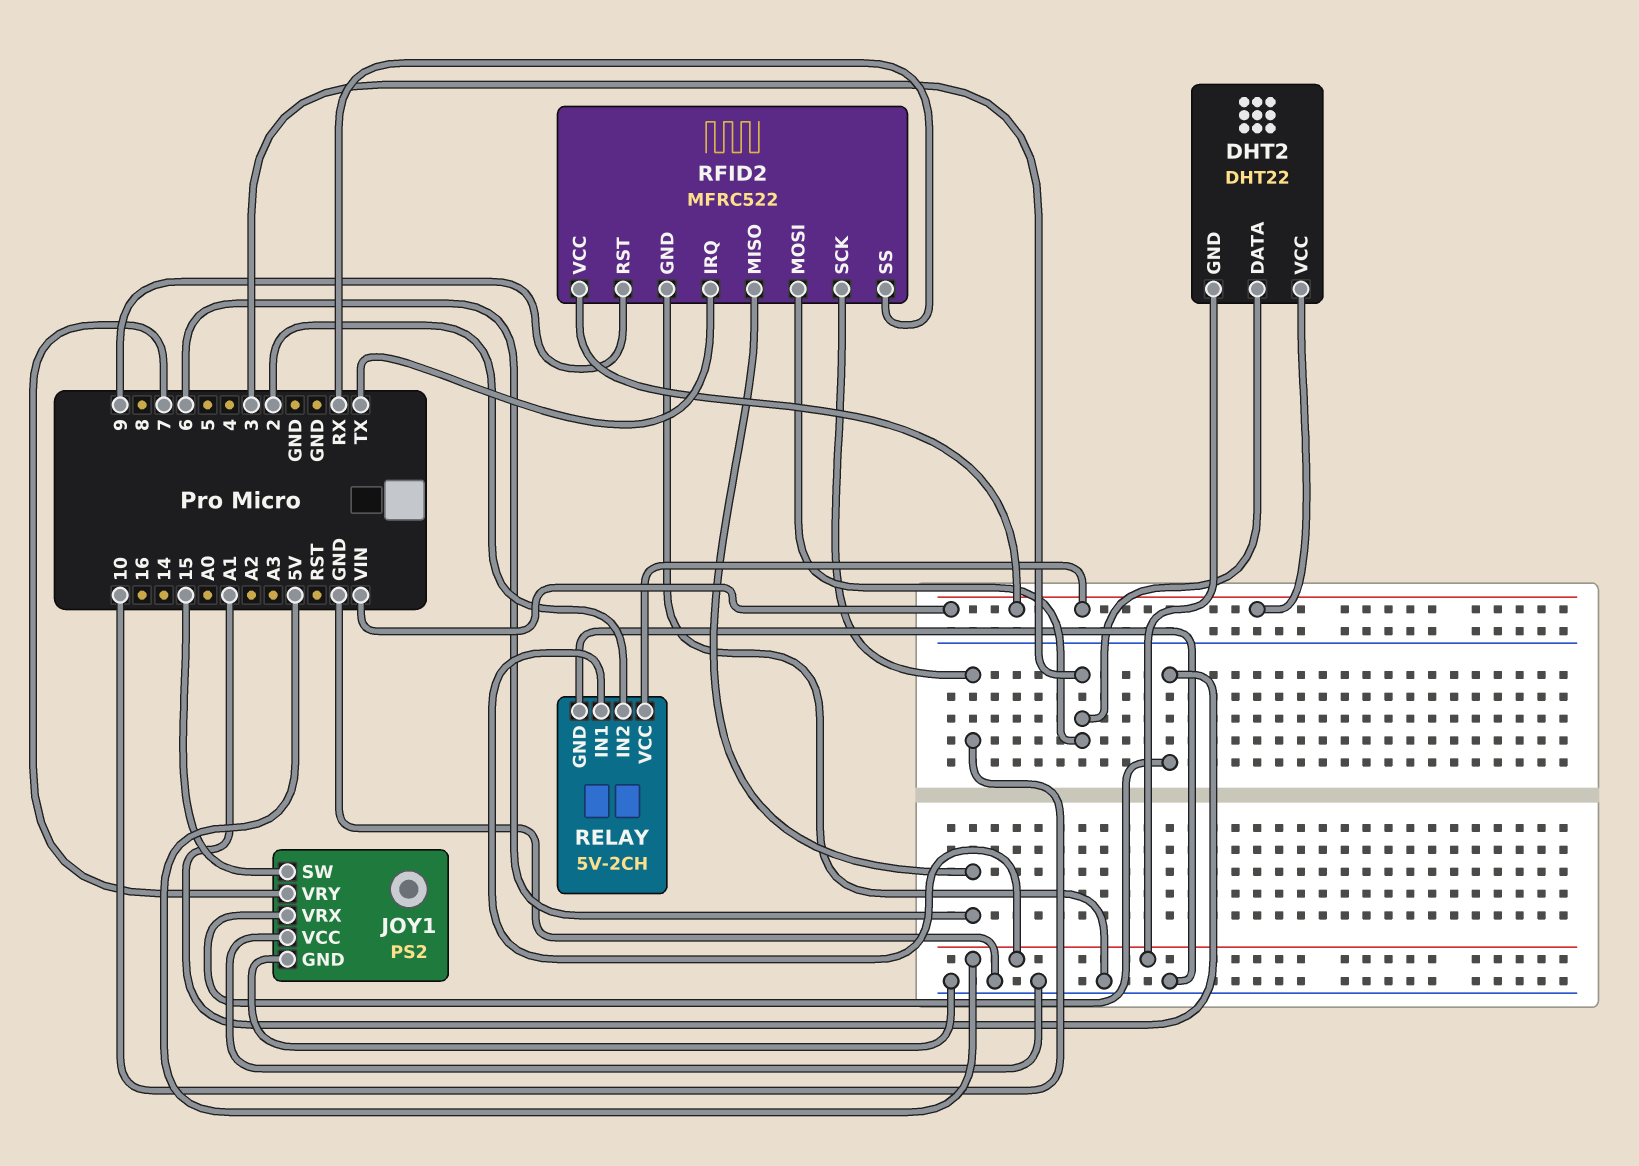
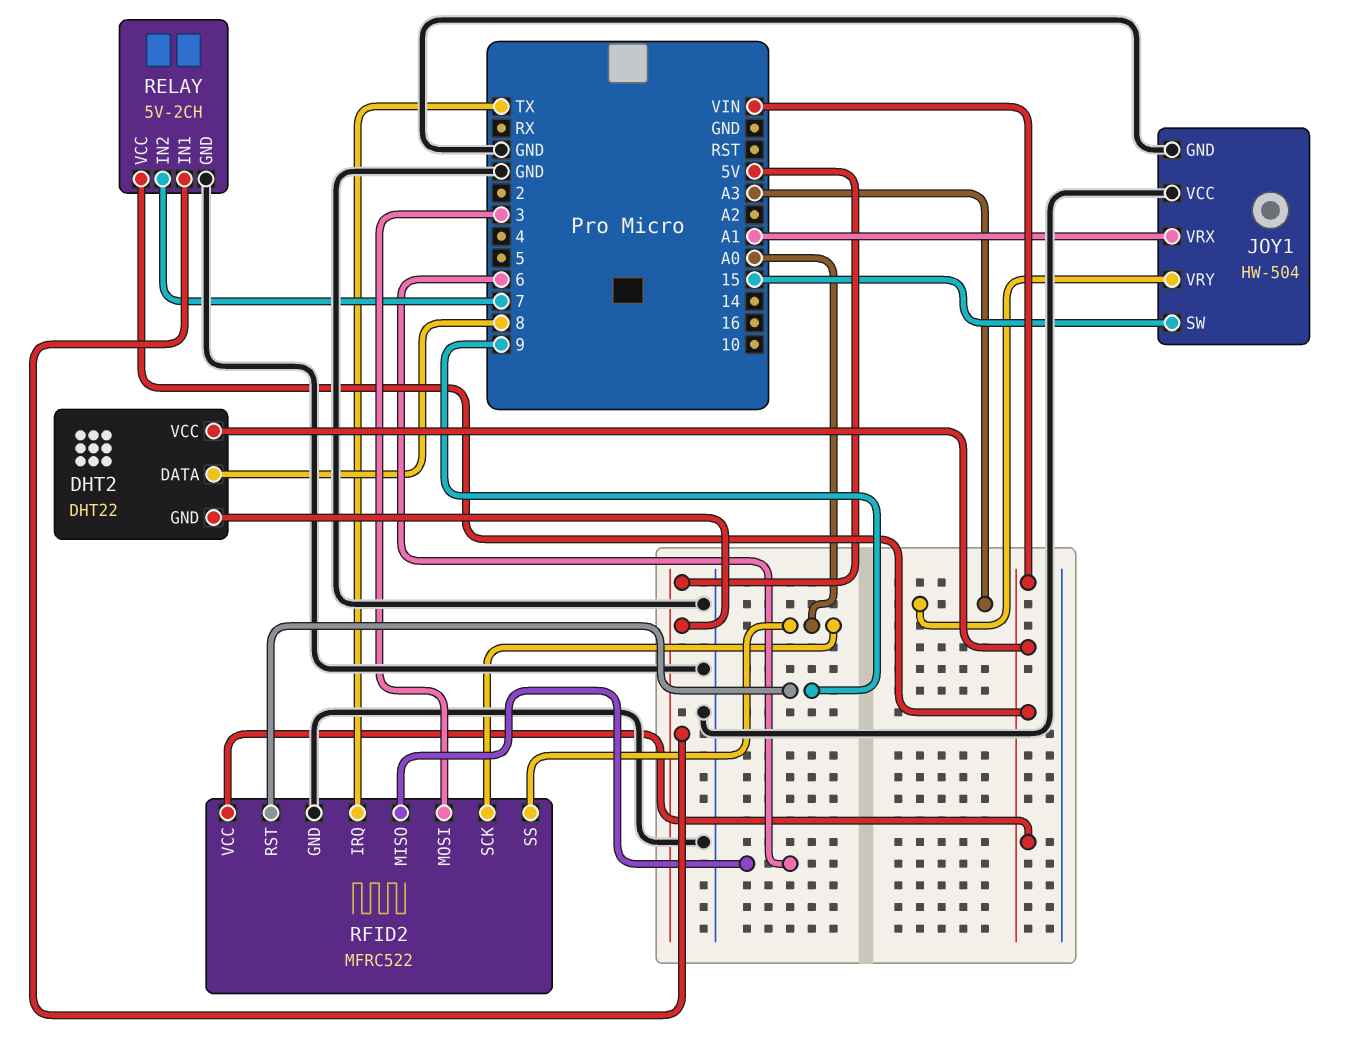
DHT2 pin DATA: 3 -> 8
JOY1: PS2 -> HW-504
JOY1 pin VRY: 7 -> A3
RELAY pin IN2: 2 -> 7
RFID2 pin SCK: 10 -> A0
RFID2 pin SS: RX -> A0

